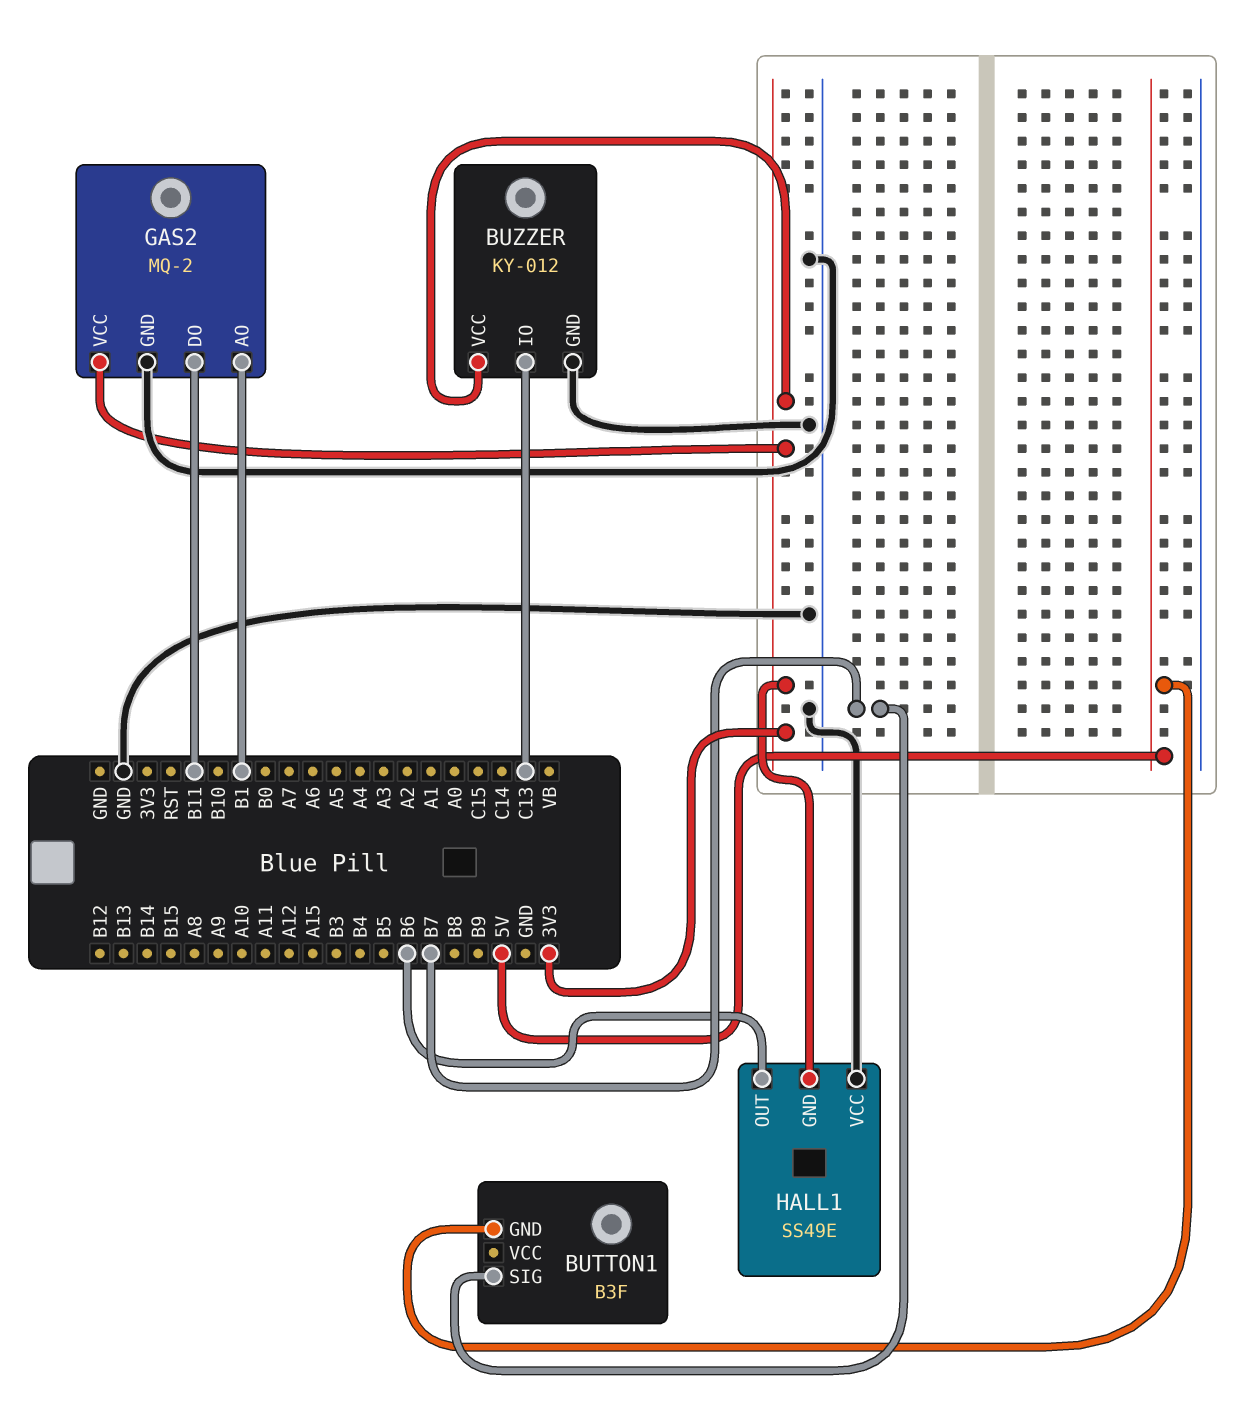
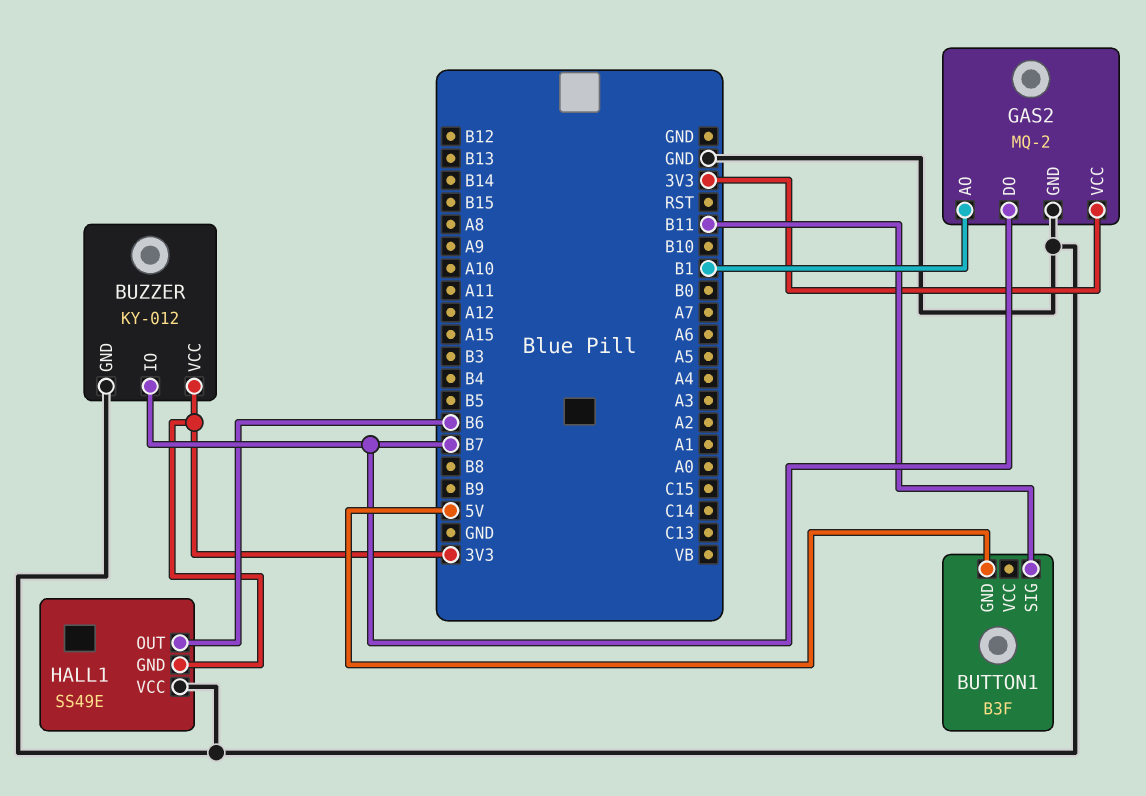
BUTTON1 pin SIG: B7 -> B11
BUZZER pin IO: C13 -> B7
GAS2 pin DO: B11 -> B7

